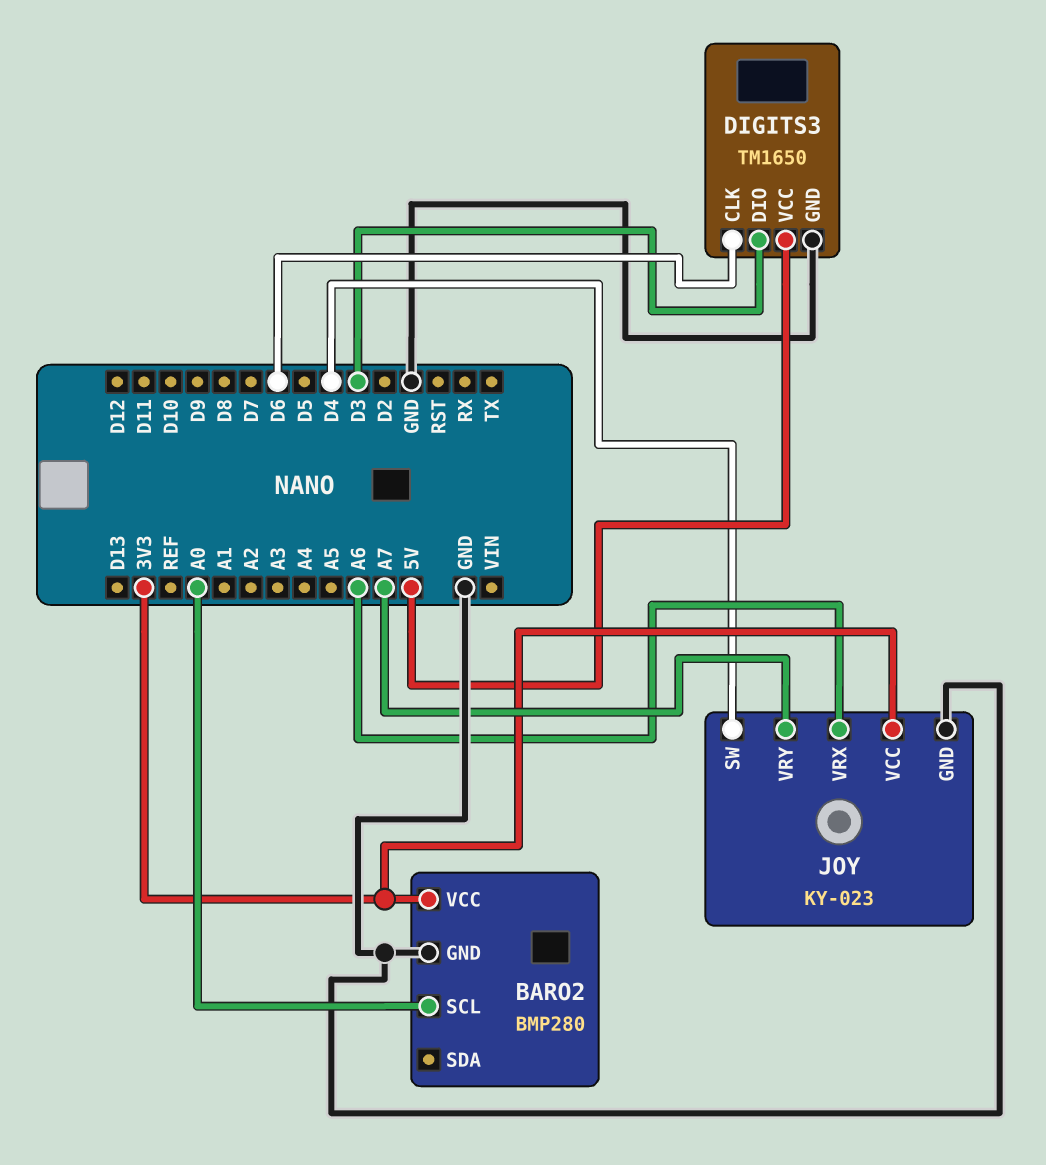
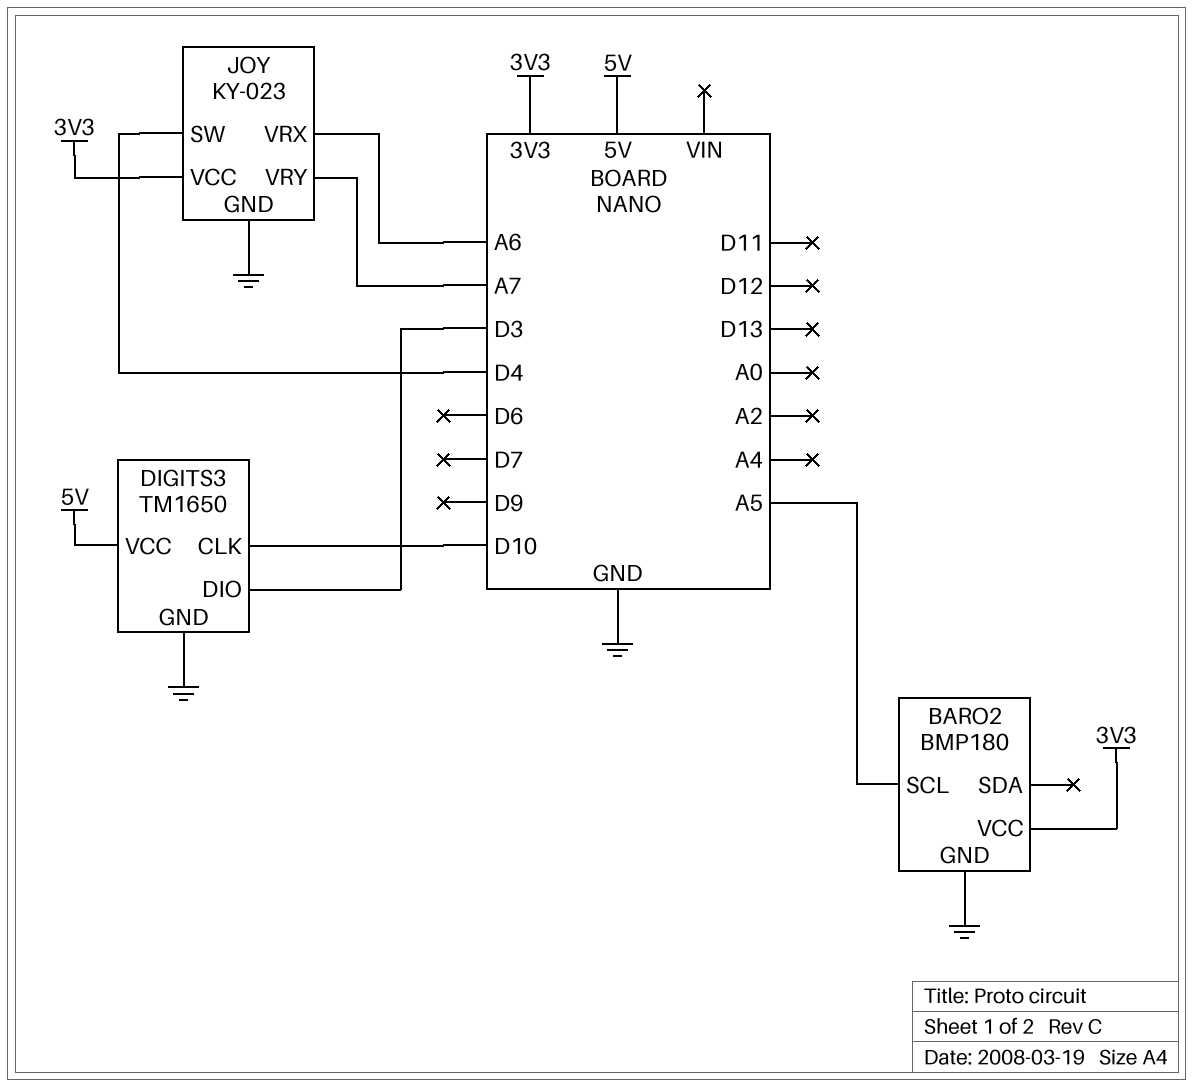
BARO2: BMP280 -> BMP180
BARO2 pin SCL: A0 -> A5
DIGITS3 pin CLK: D6 -> D10

